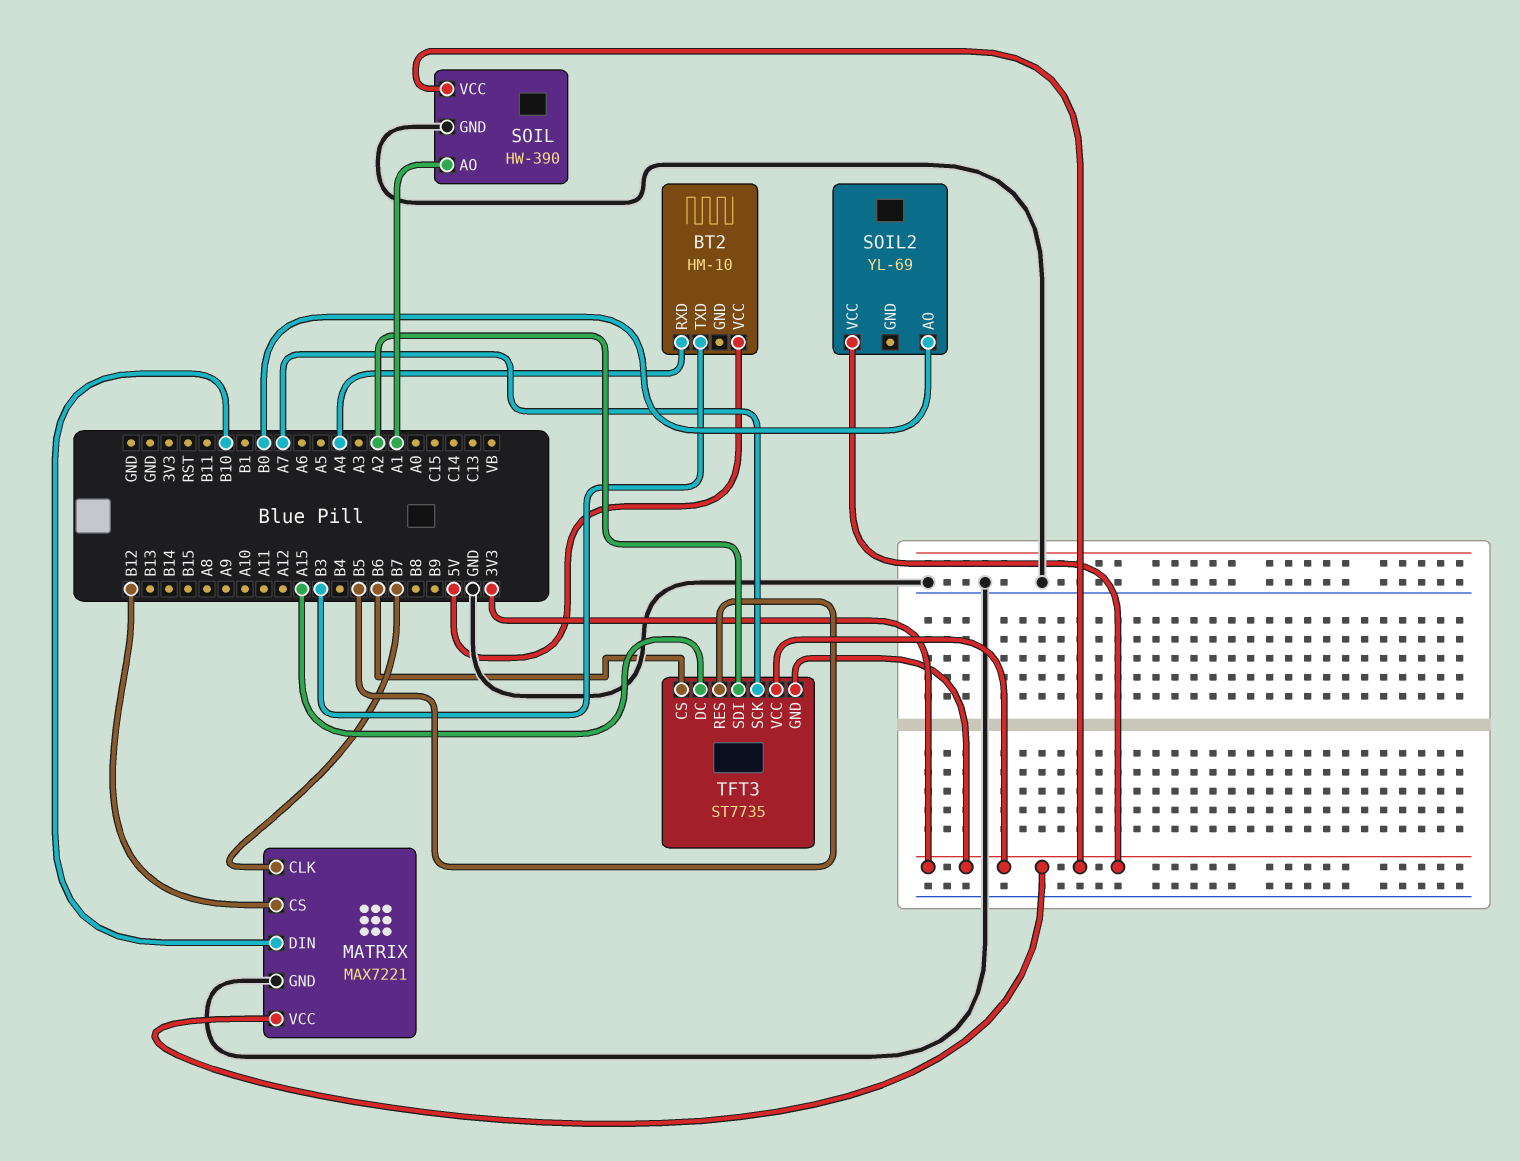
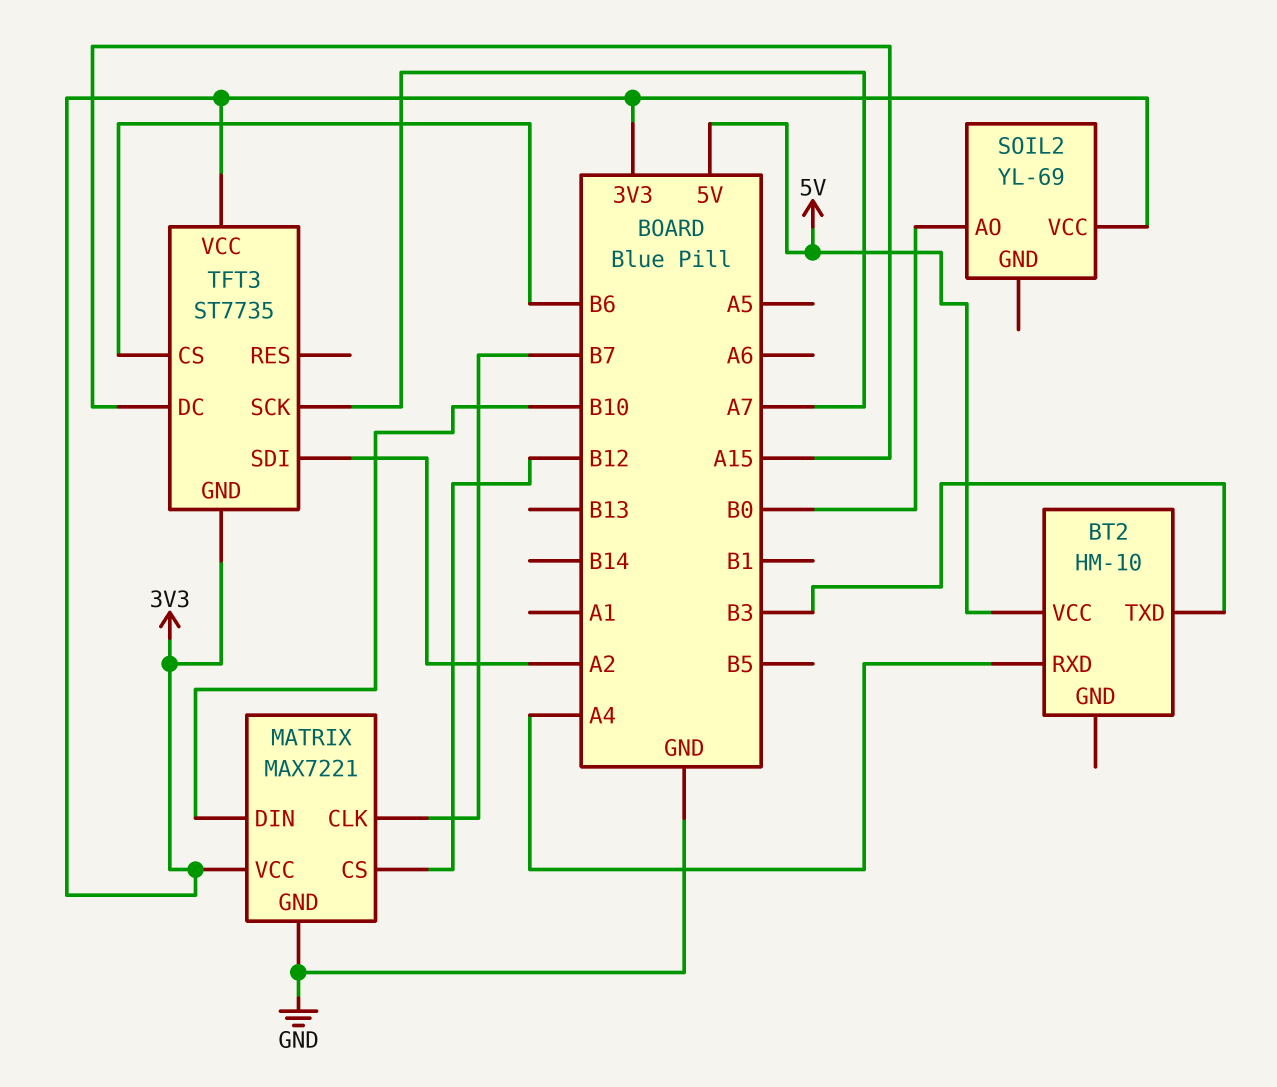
SOIL: HW-390 -> none
SOIL pin AO: A1 -> none
SOIL pin GND: GND -> none
SOIL pin VCC: 3V3 -> none
TFT3 pin RES: B5 -> none

